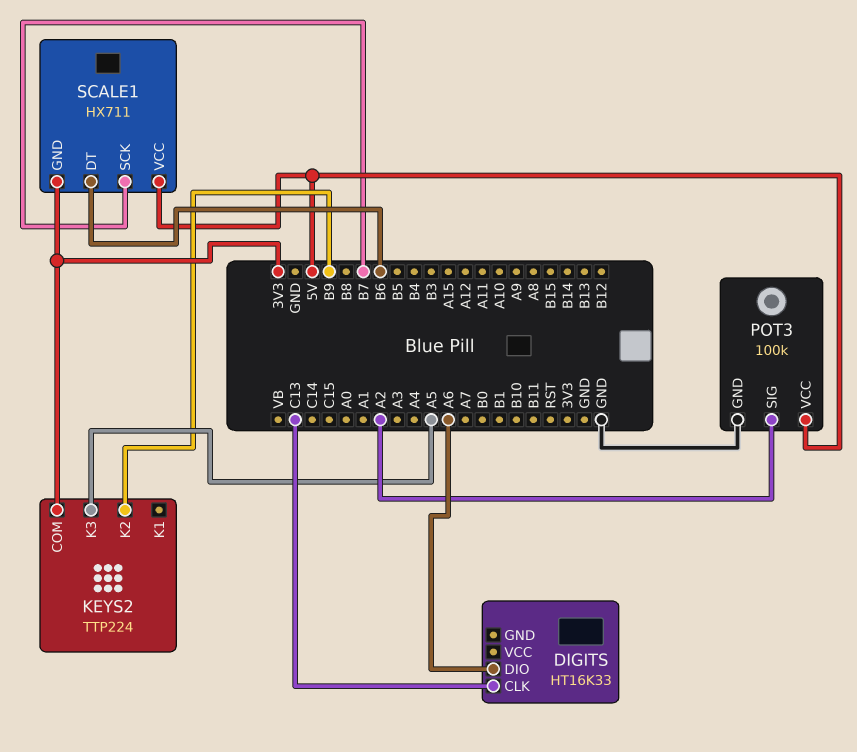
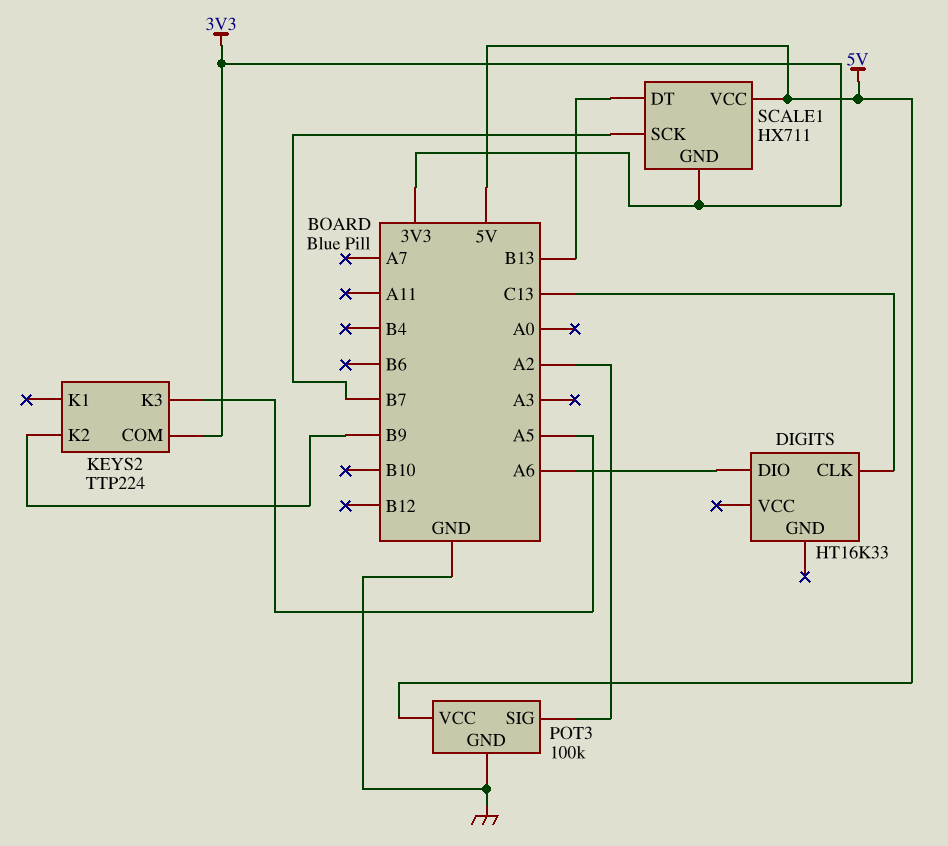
SCALE1 pin DT: B6 -> B13

